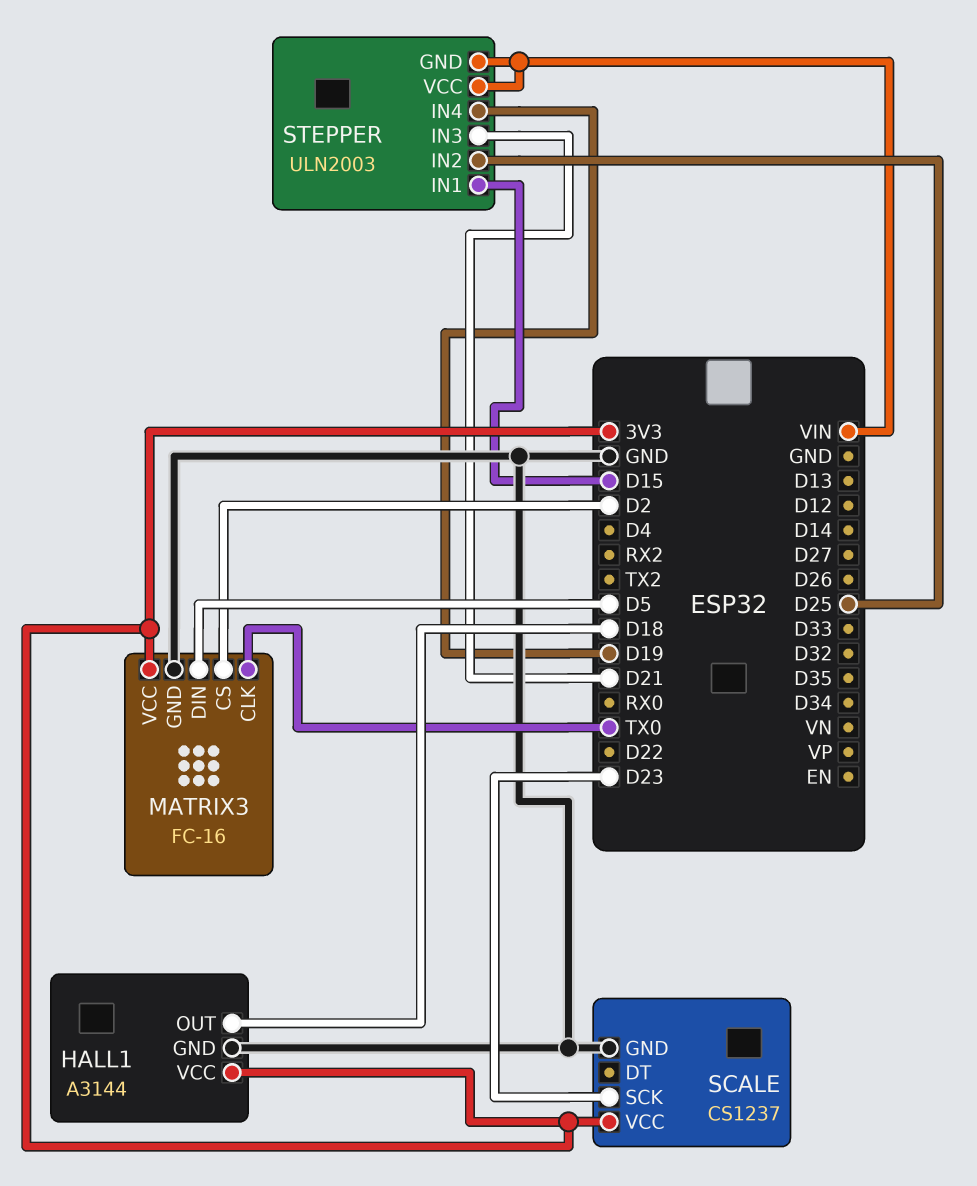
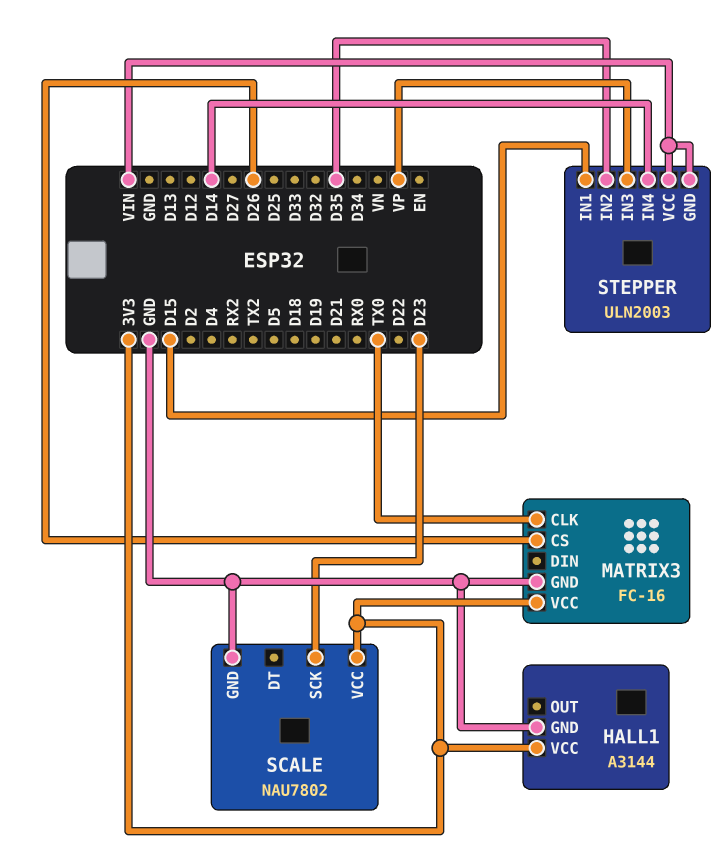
HALL1 pin OUT: D18 -> none
MATRIX3 pin CS: D2 -> D26
MATRIX3 pin DIN: D5 -> none
SCALE: CS1237 -> NAU7802
STEPPER pin IN2: D25 -> D35
STEPPER pin IN3: D21 -> VP
STEPPER pin IN4: D19 -> D14

